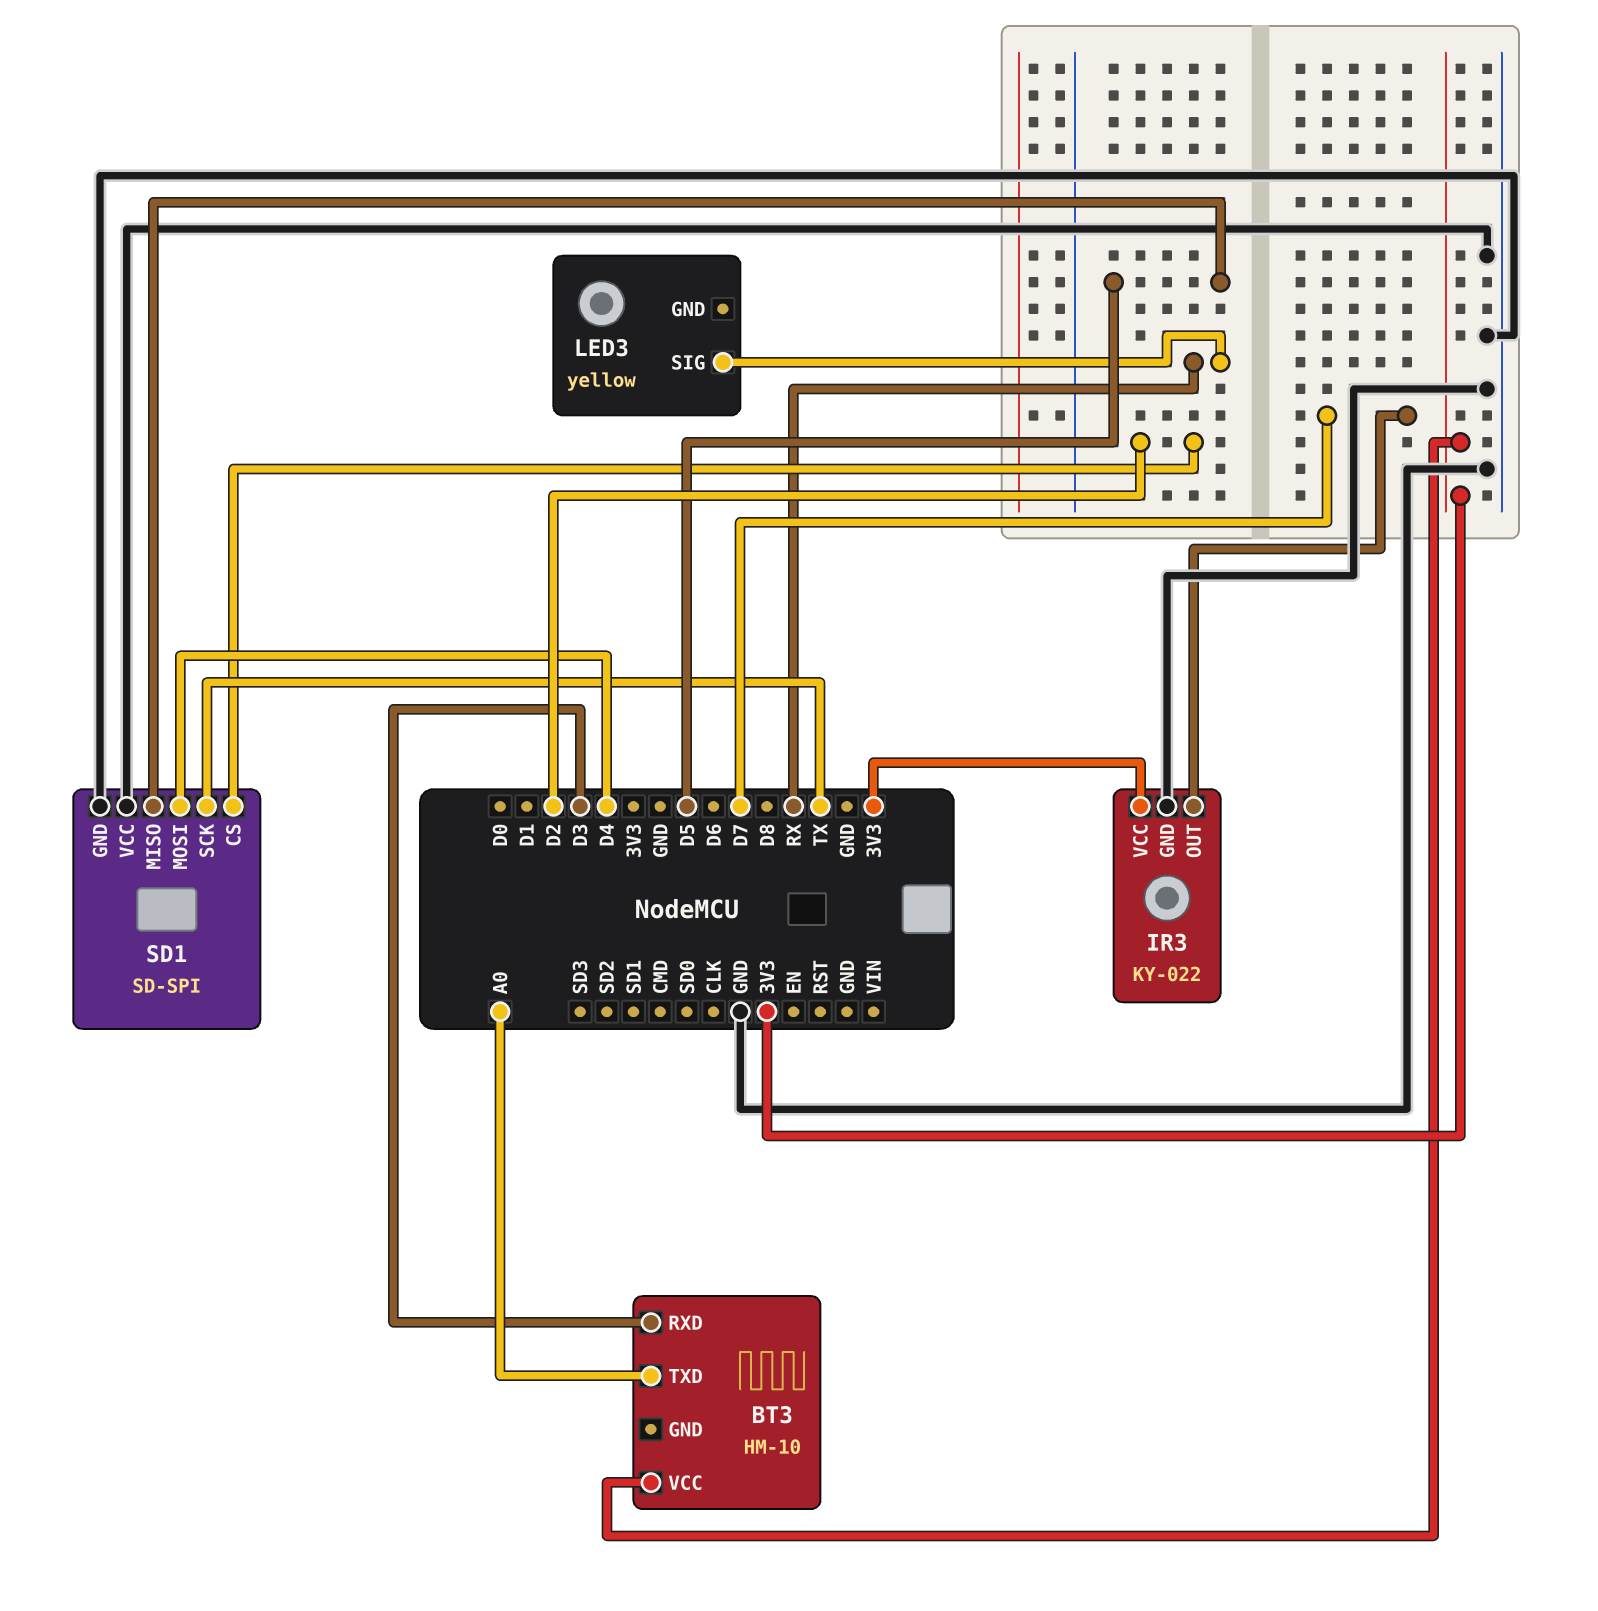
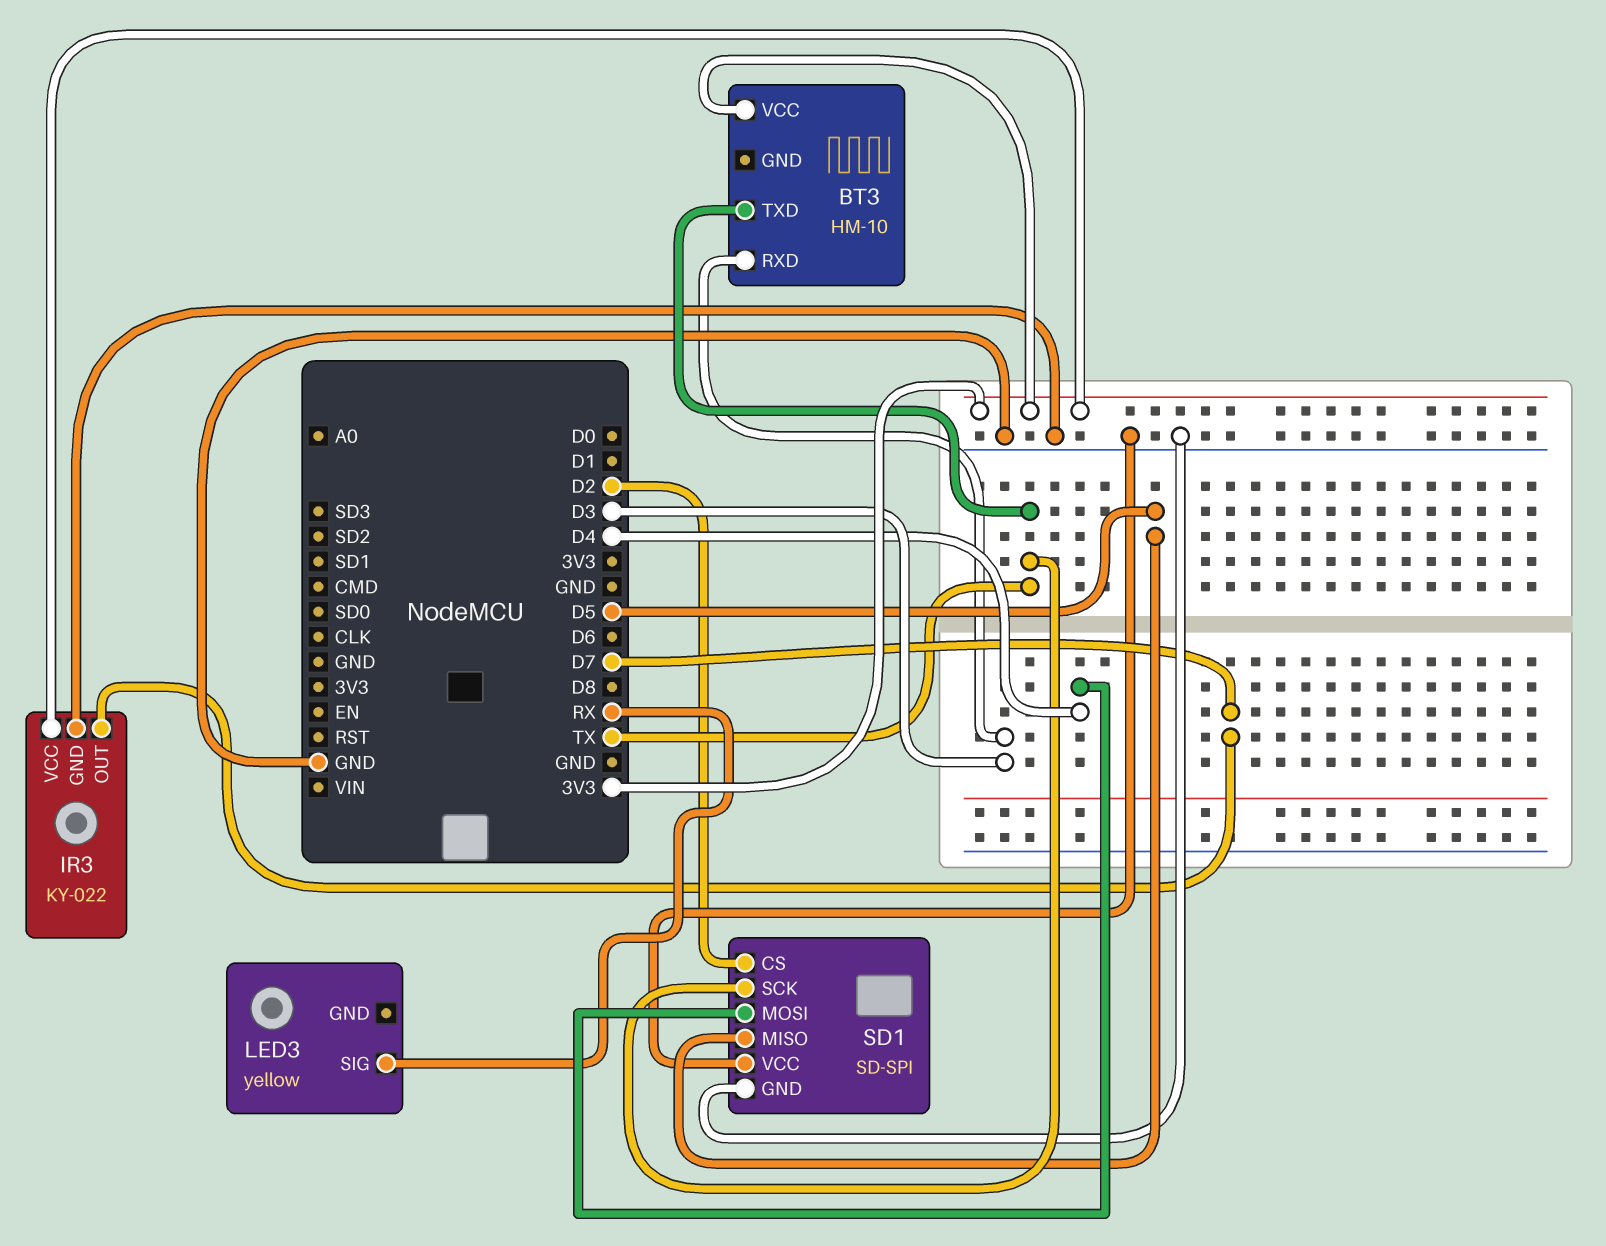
BT3 pin TXD: A0 -> TX

